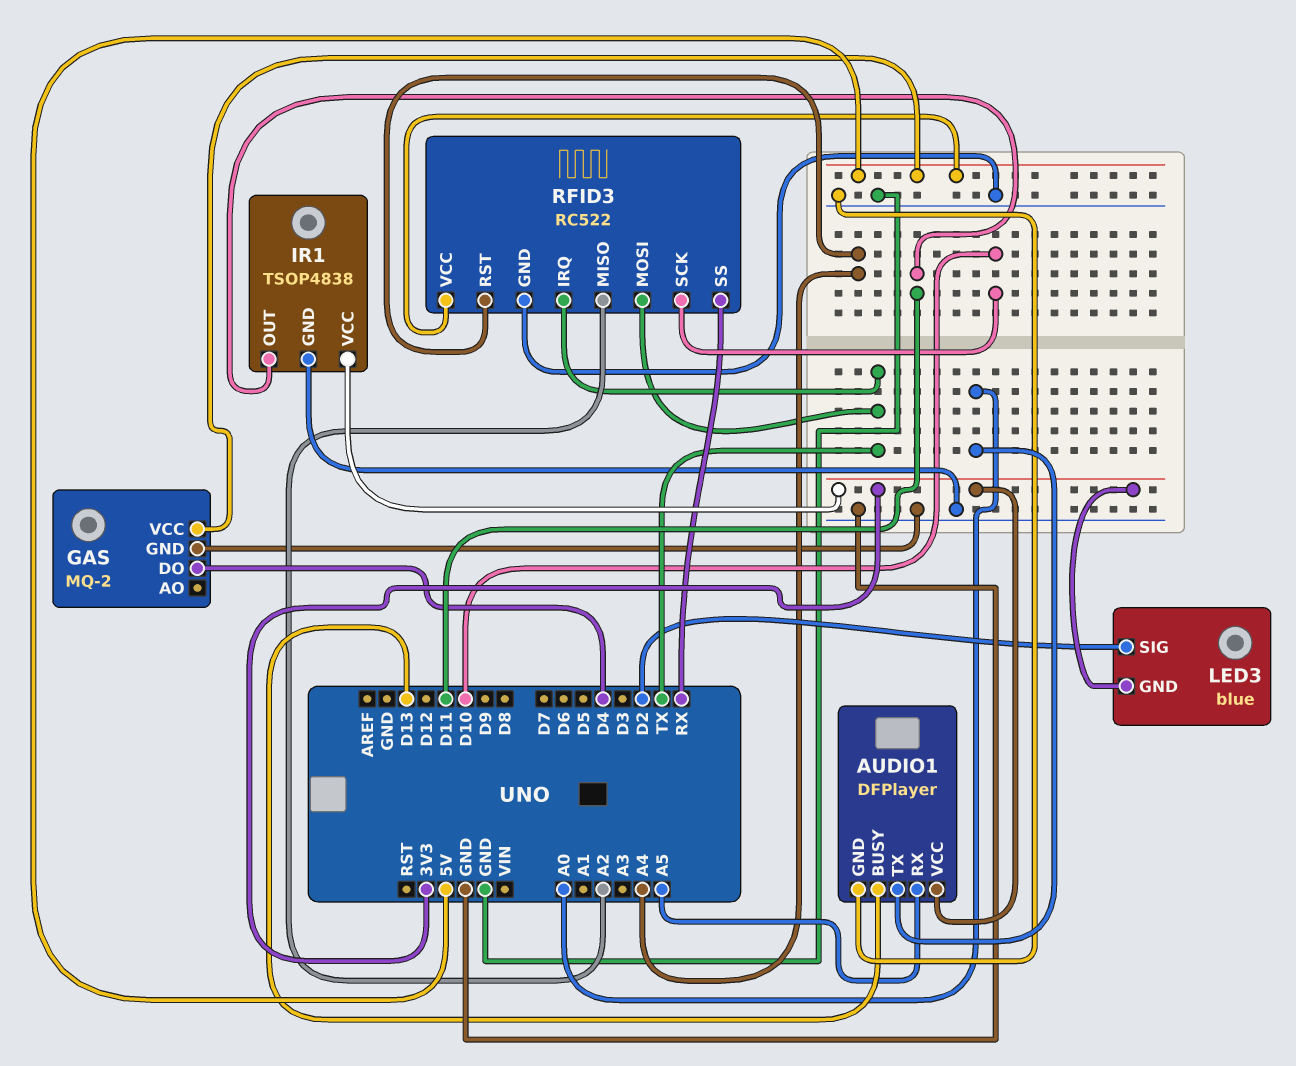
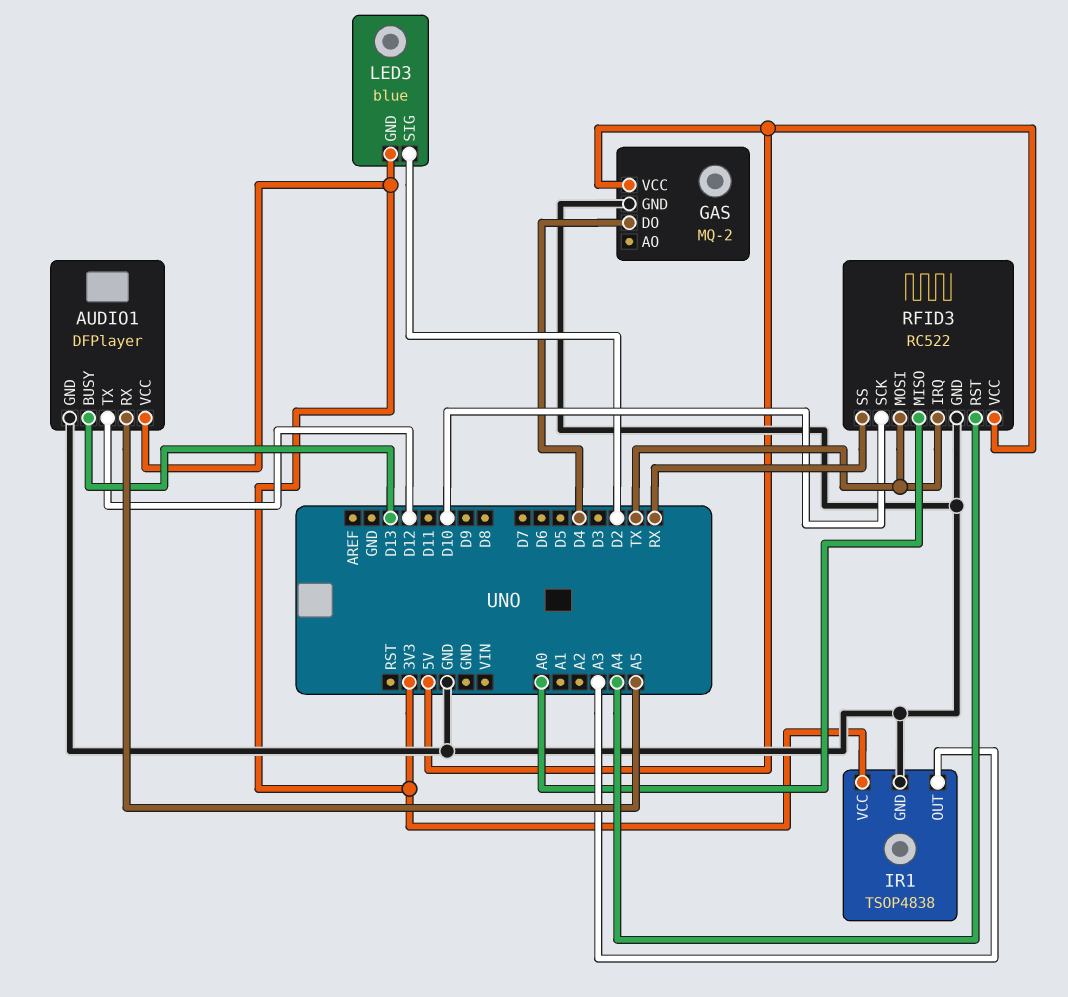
AUDIO1 pin TX: A0 -> D12
IR1 pin OUT: D11 -> A3
RFID3 pin MISO: A2 -> A0

